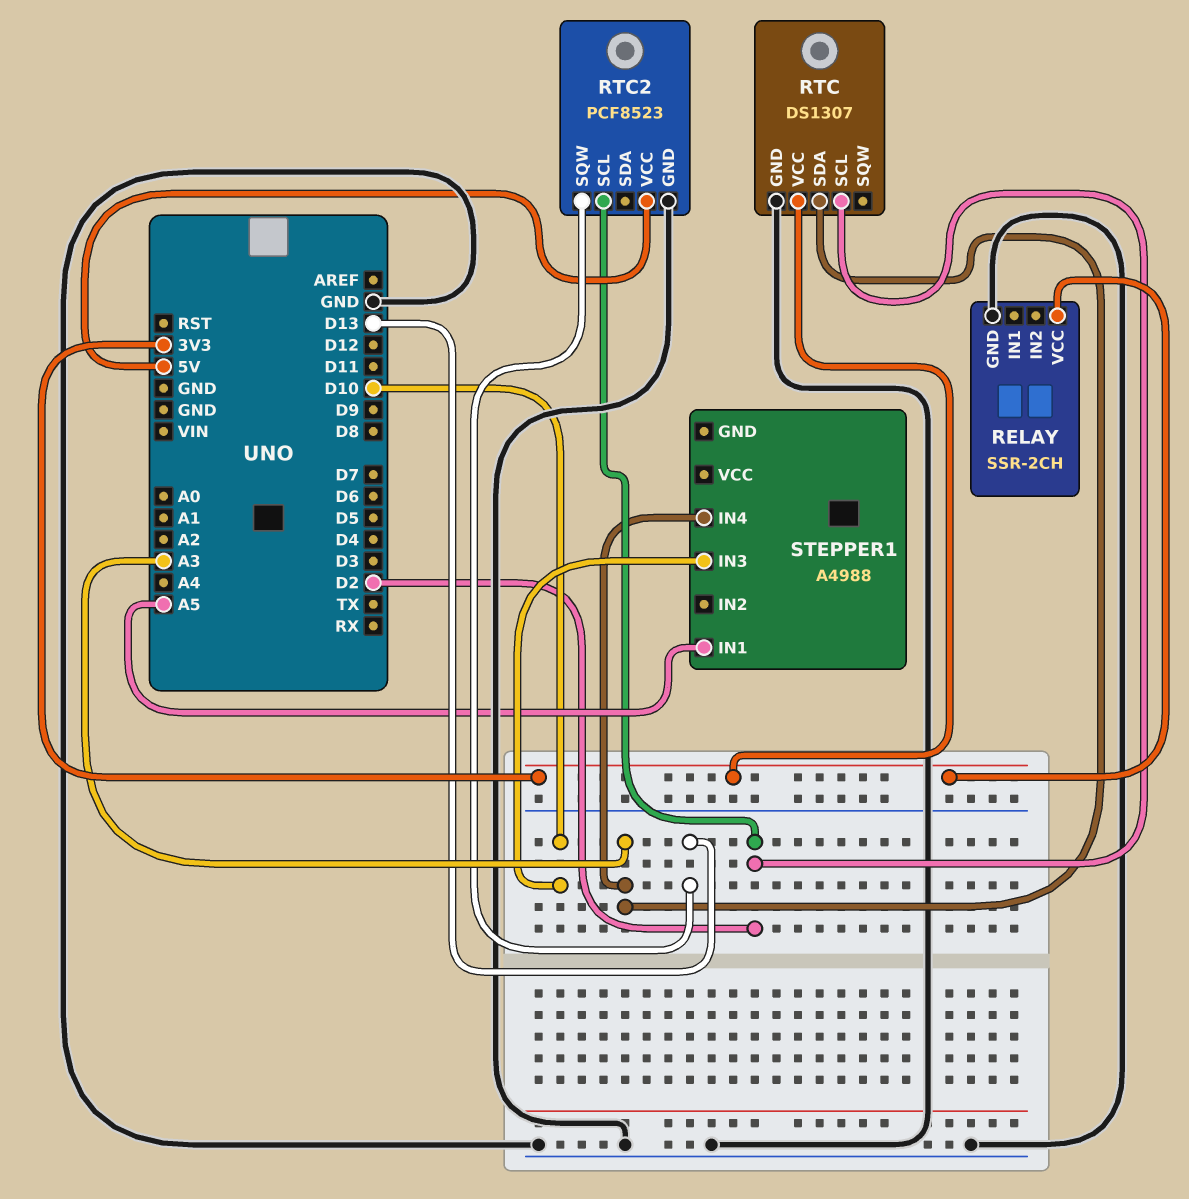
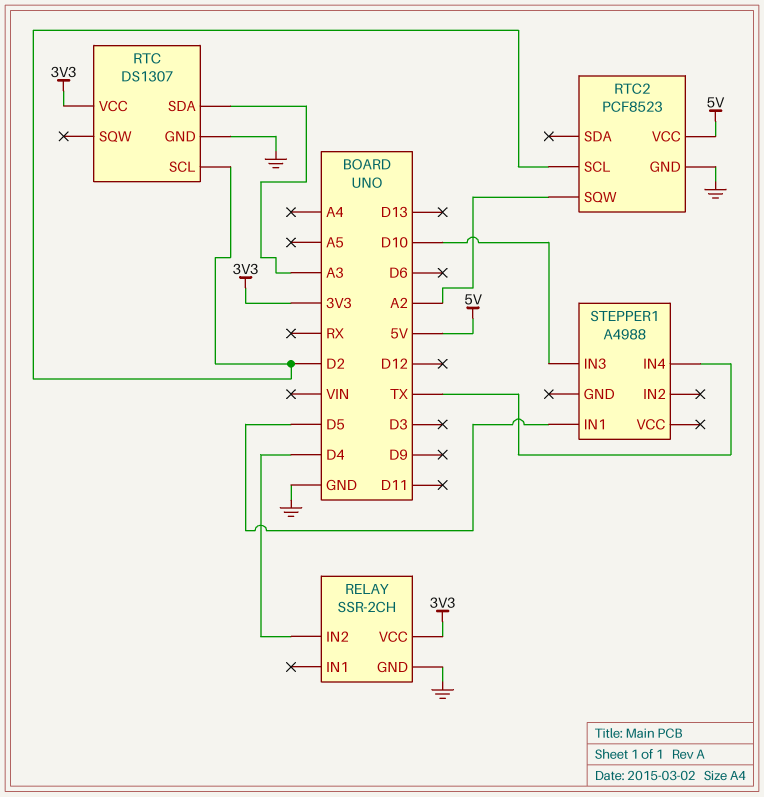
RELAY pin IN2: none -> D4
RTC2 pin SQW: D13 -> A2
STEPPER1 pin IN1: A5 -> D5
STEPPER1 pin IN4: A3 -> TX

